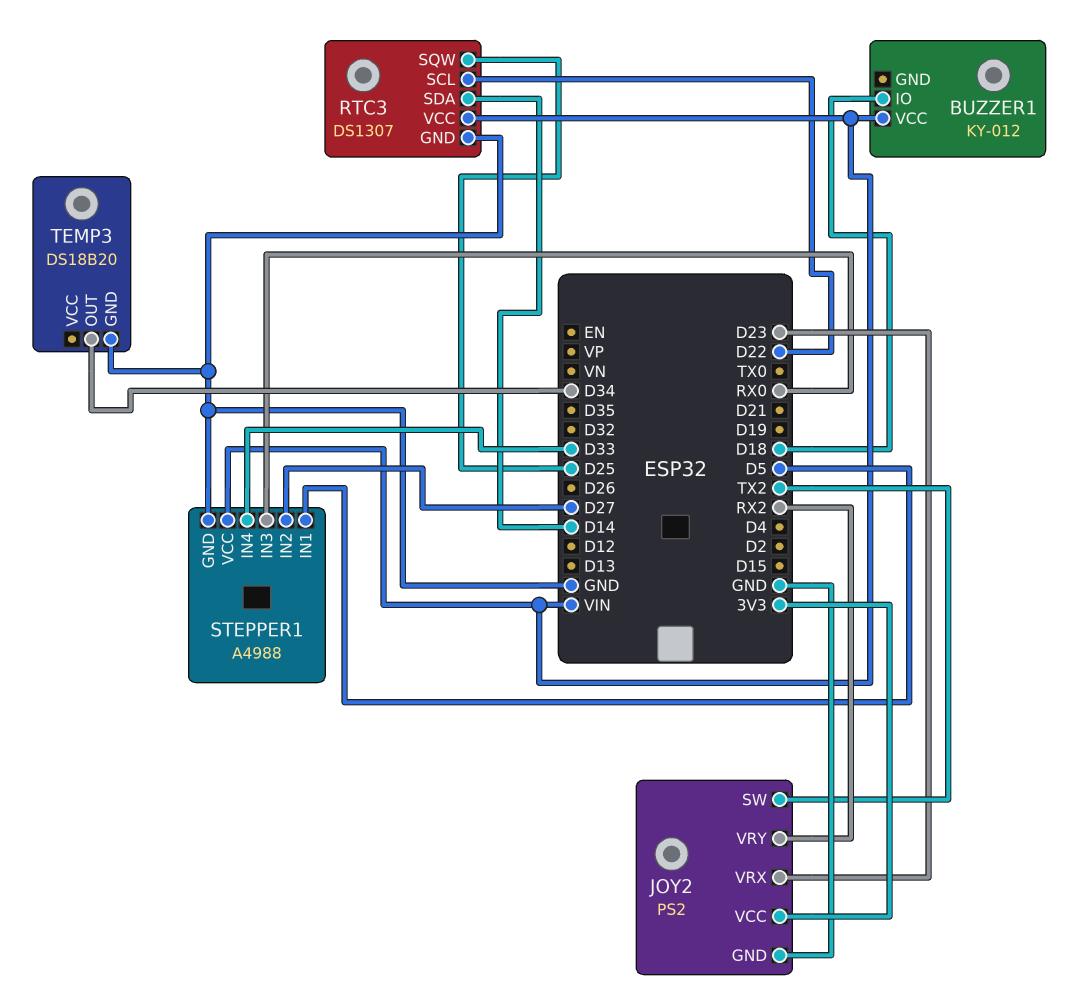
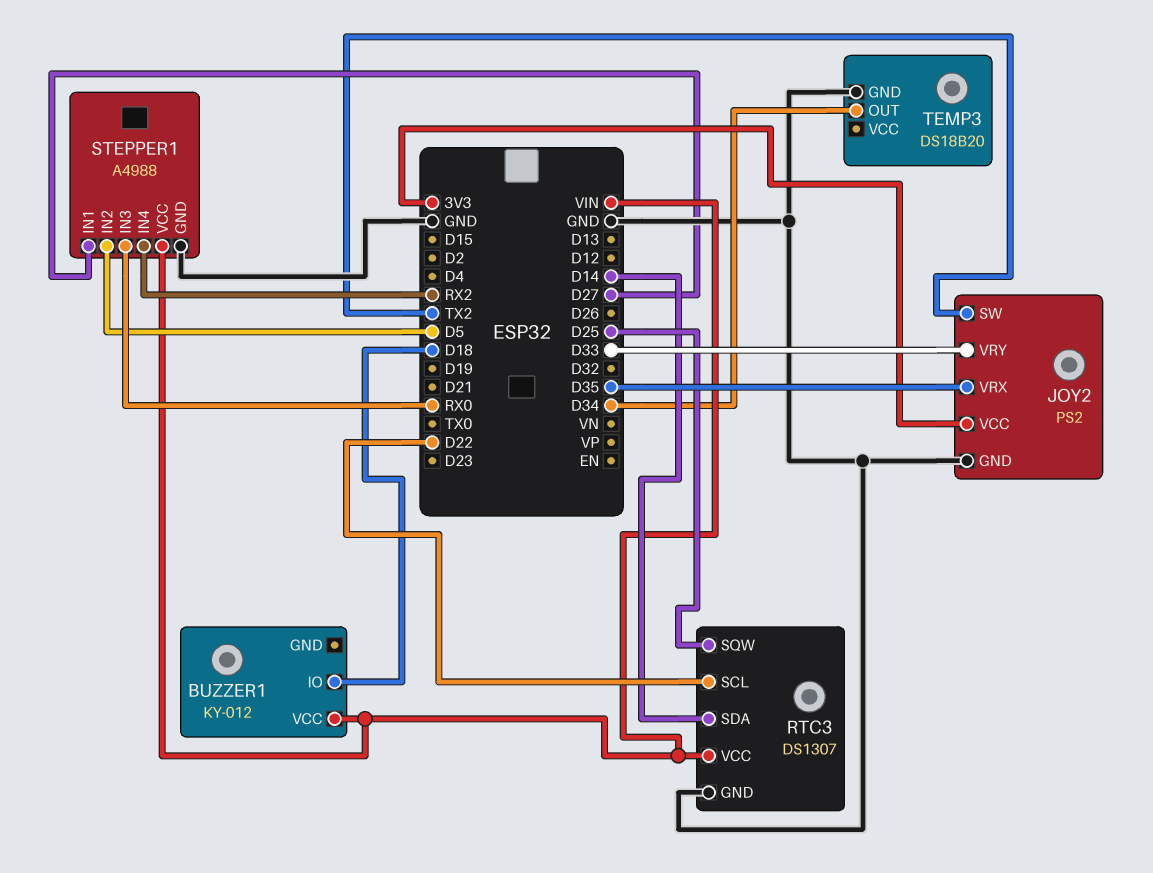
JOY2 pin VRX: D23 -> D35
JOY2 pin VRY: RX2 -> D33
STEPPER1 pin IN1: D5 -> D27
STEPPER1 pin IN2: D27 -> D5
STEPPER1 pin IN4: D33 -> RX2

